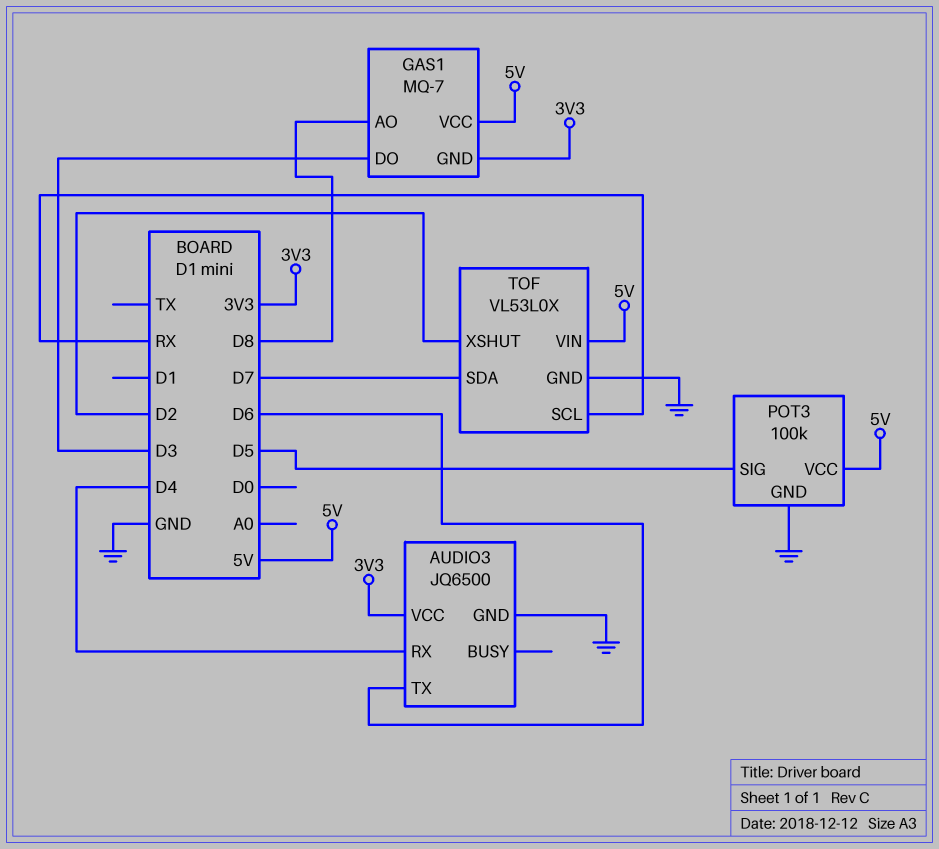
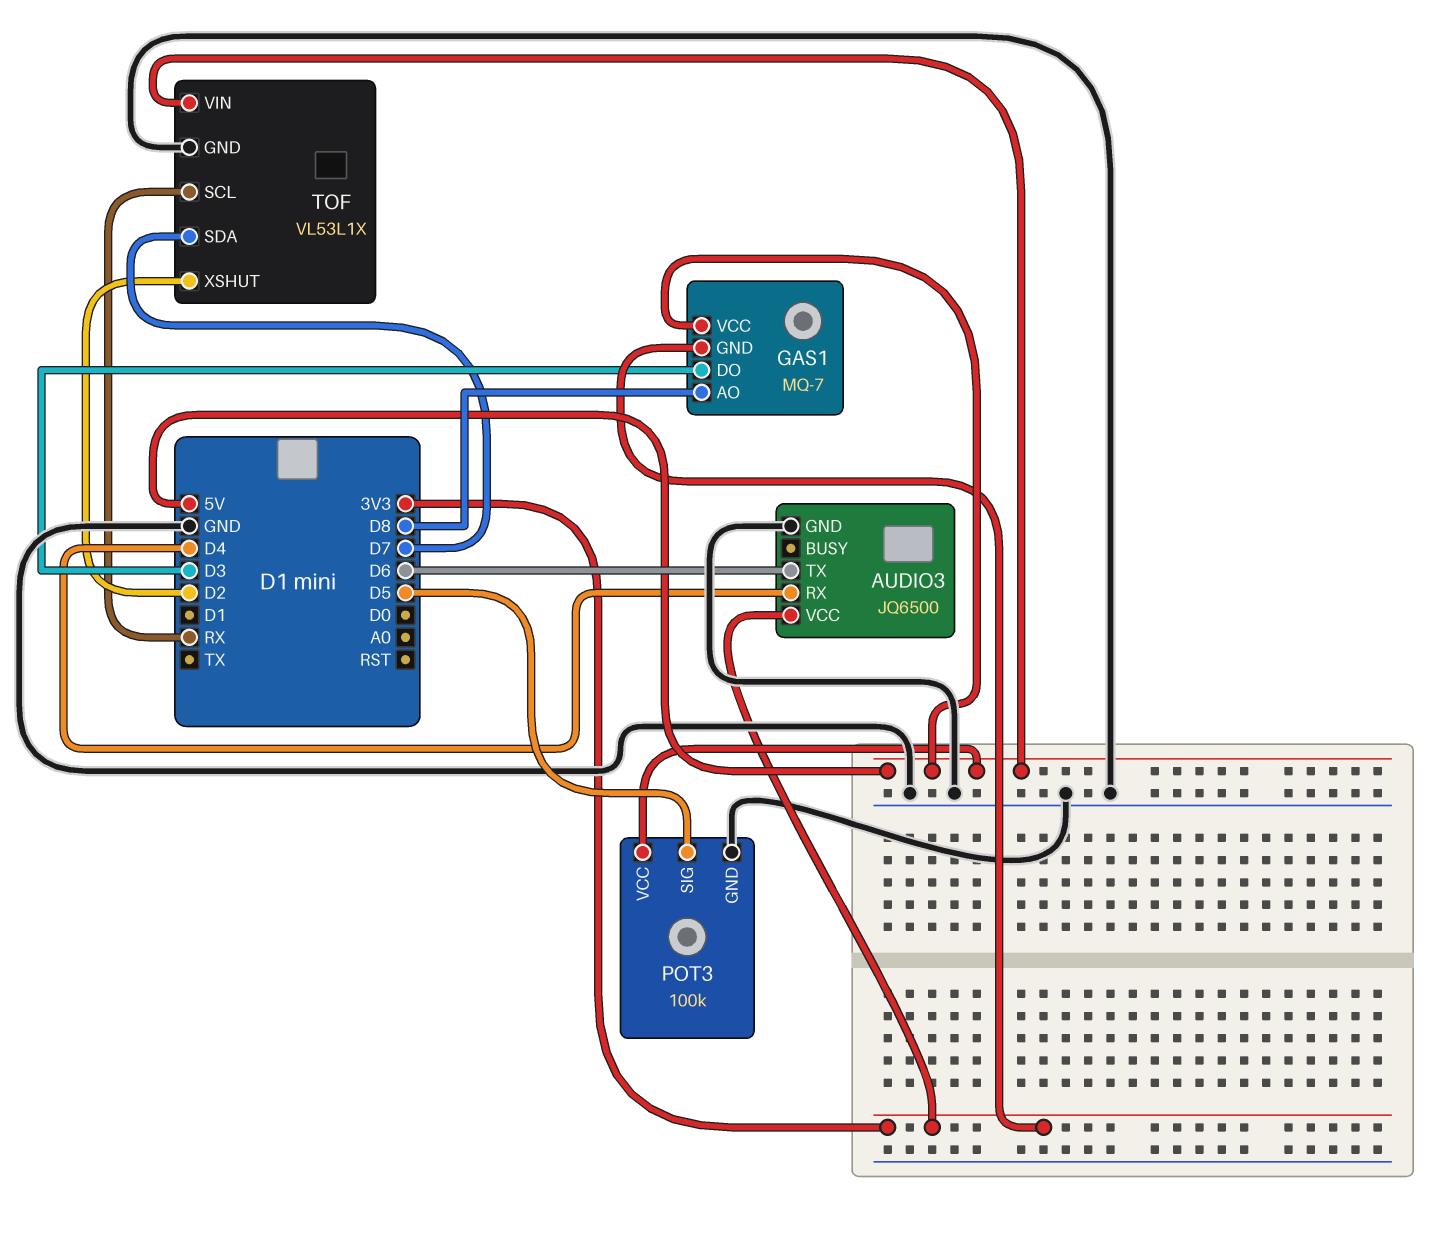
TOF: VL53L0X -> VL53L1X

